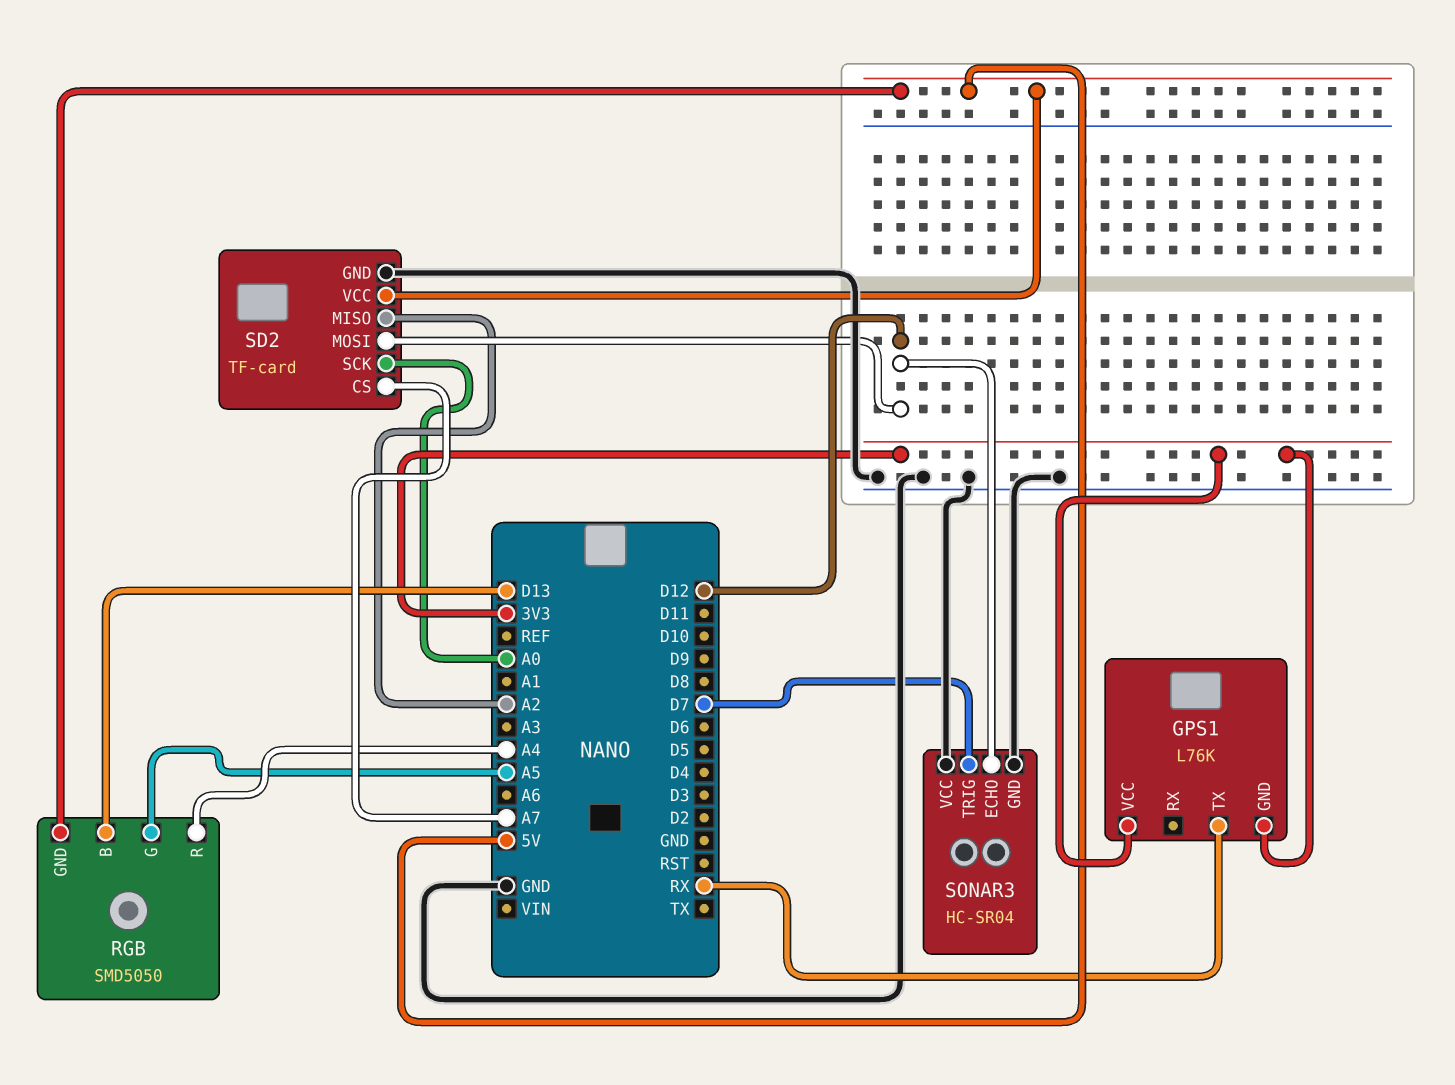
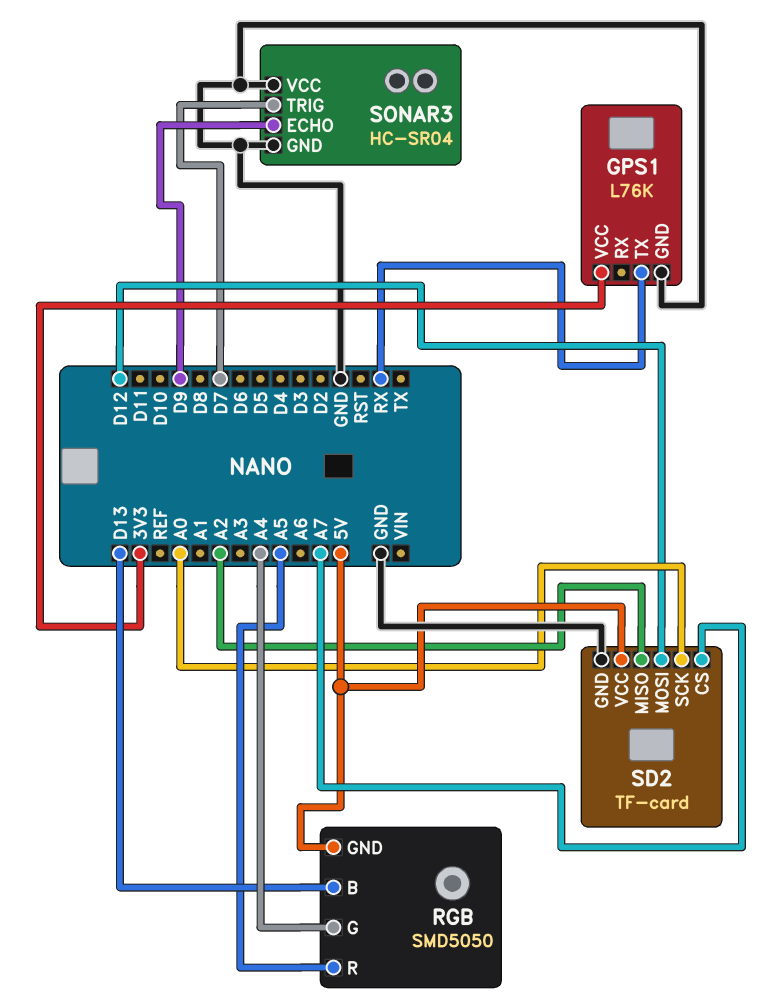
GPS1 pin GND: 3V3 -> GND
RGB pin G: A5 -> A4
RGB pin R: A4 -> A5
SONAR3 pin ECHO: D12 -> D9

